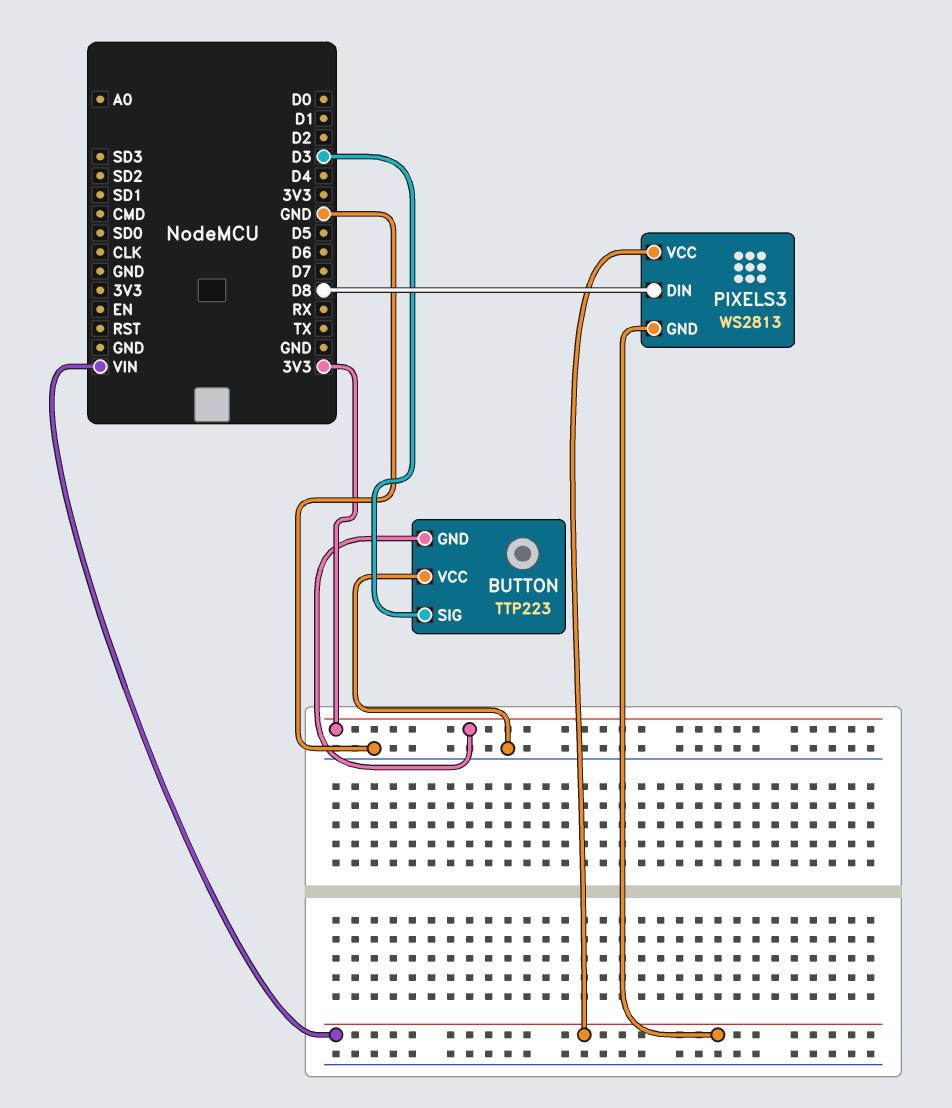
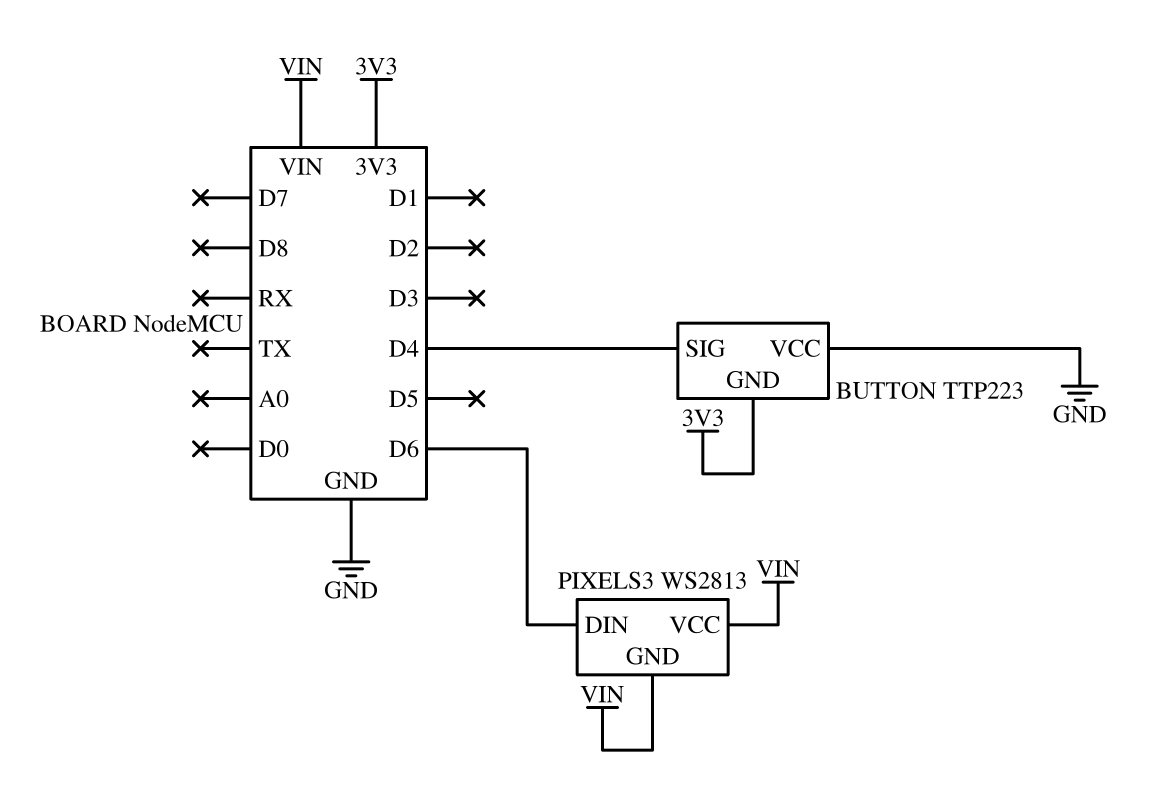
BUTTON pin SIG: D3 -> D4
PIXELS3 pin DIN: D8 -> D6

